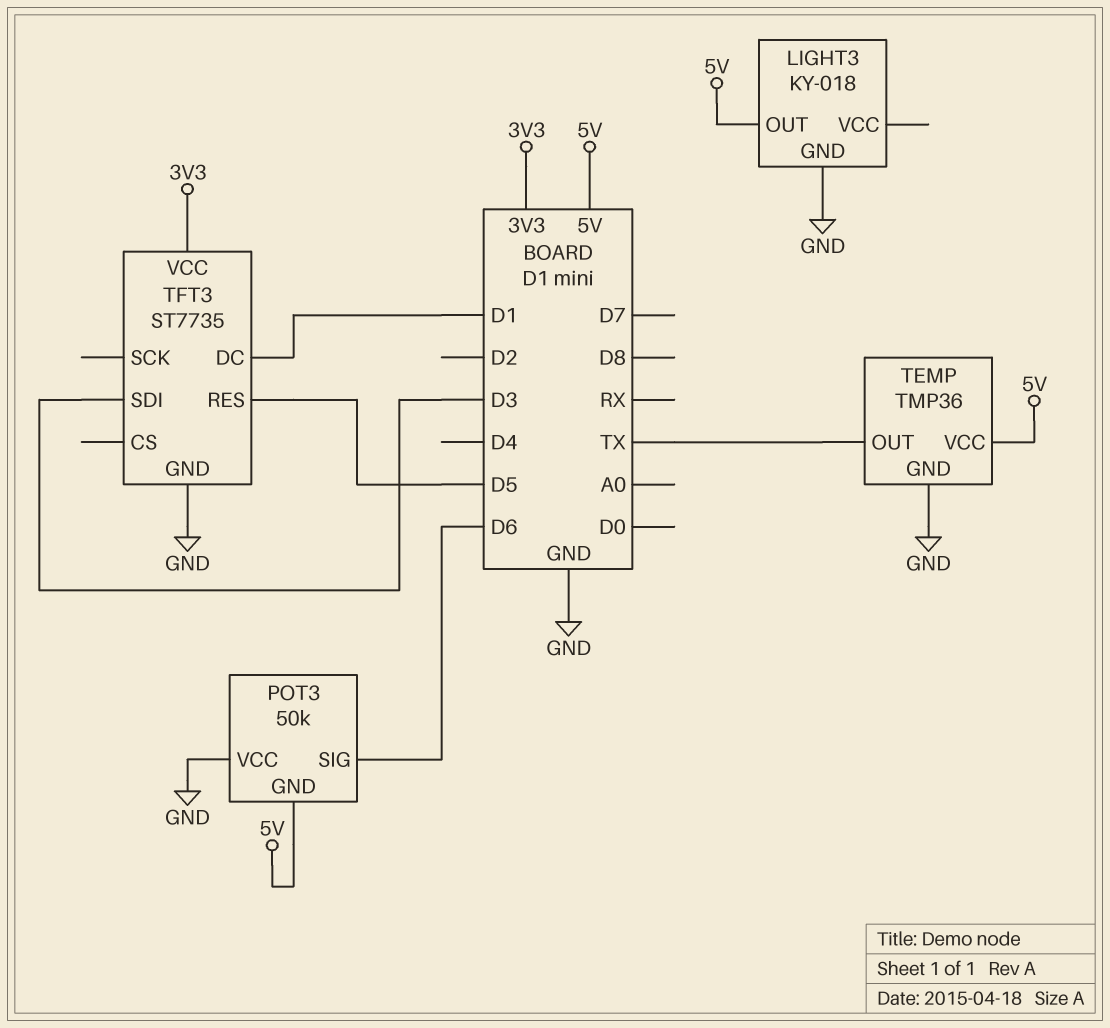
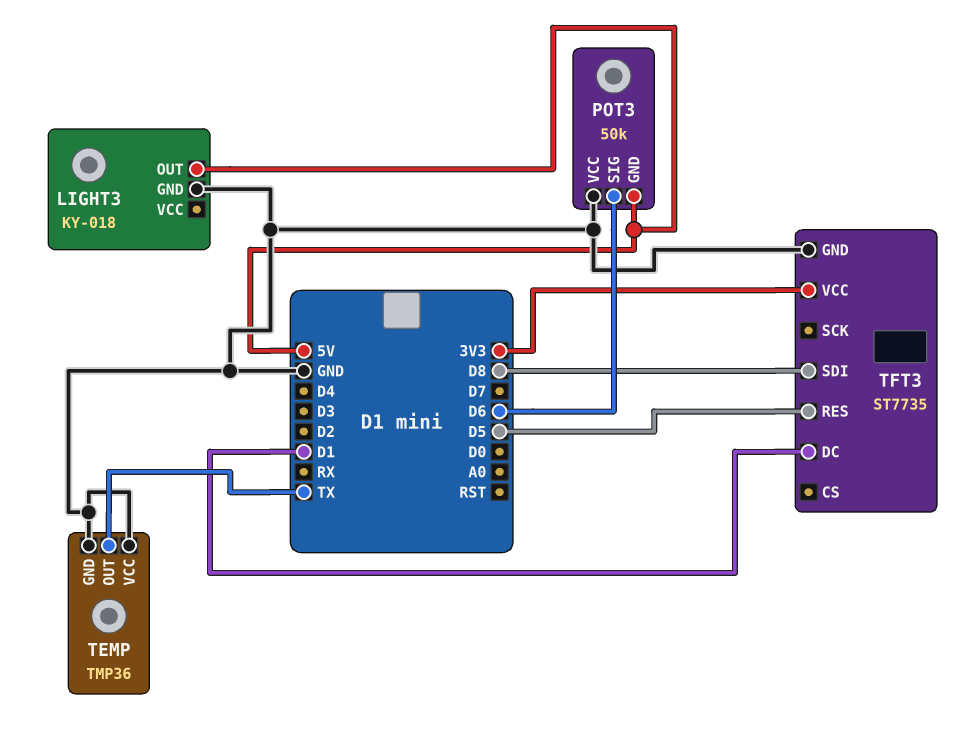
TEMP pin VCC: 5V -> GND
TFT3 pin SDI: D3 -> D8

